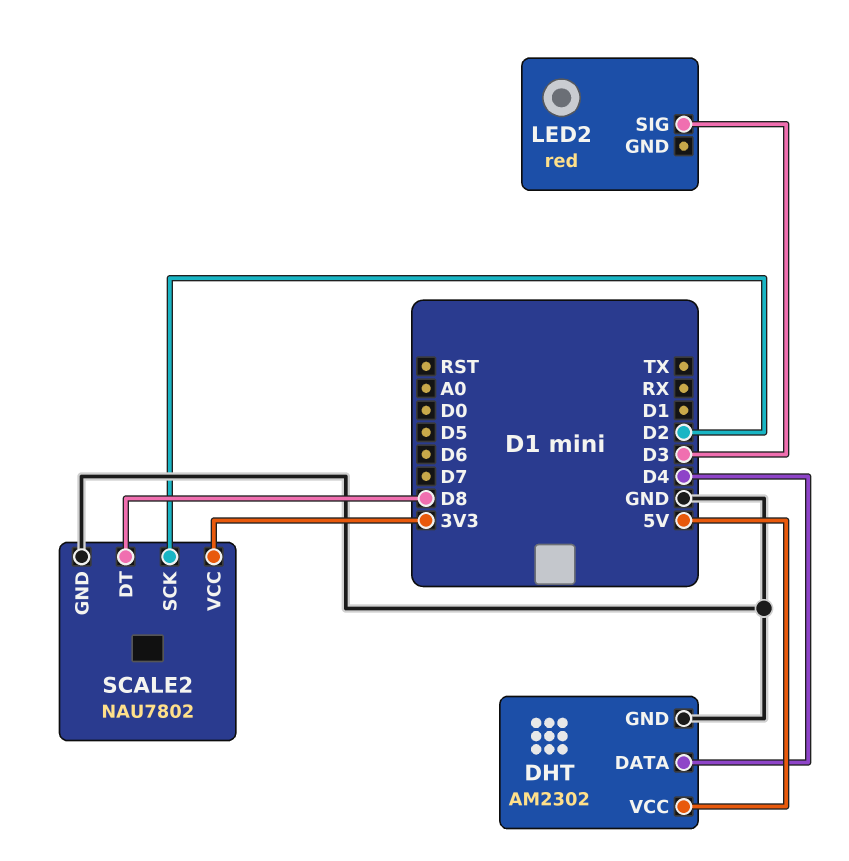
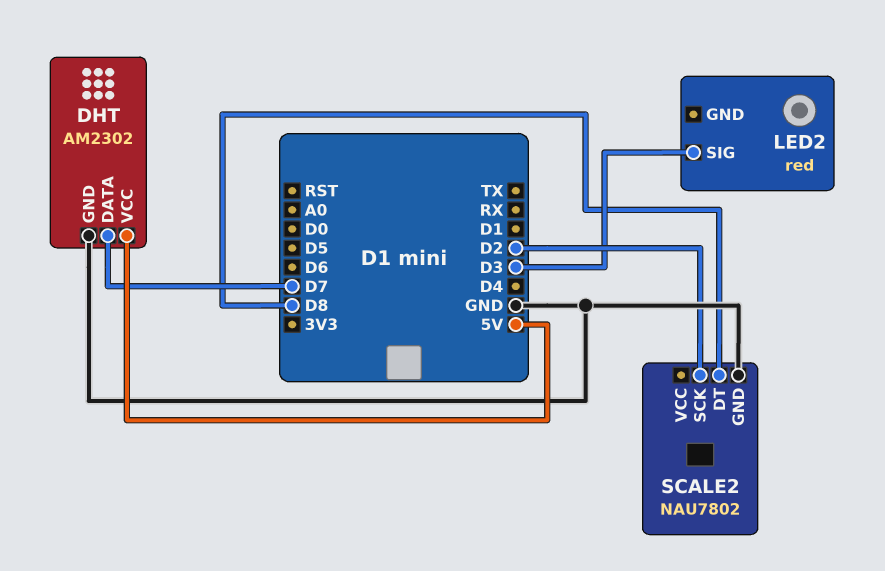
DHT pin DATA: D4 -> D7
SCALE2 pin VCC: 3V3 -> none

